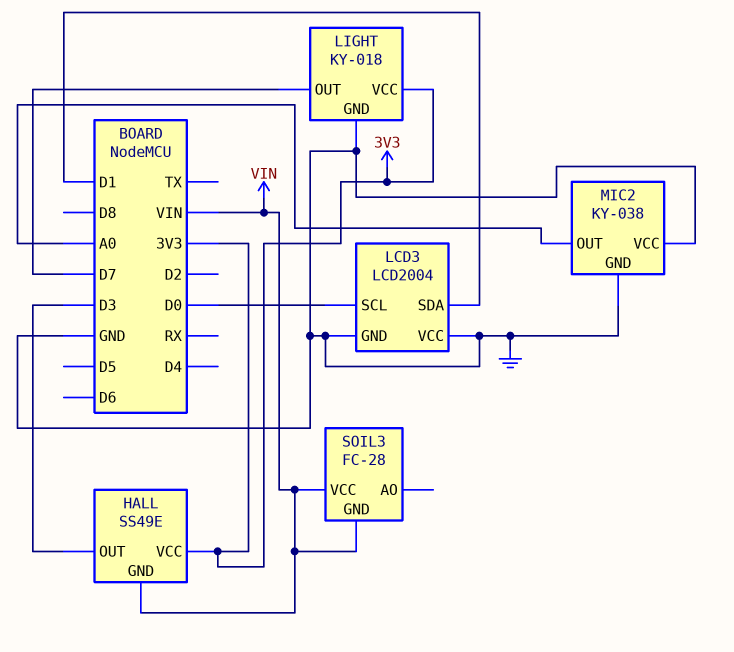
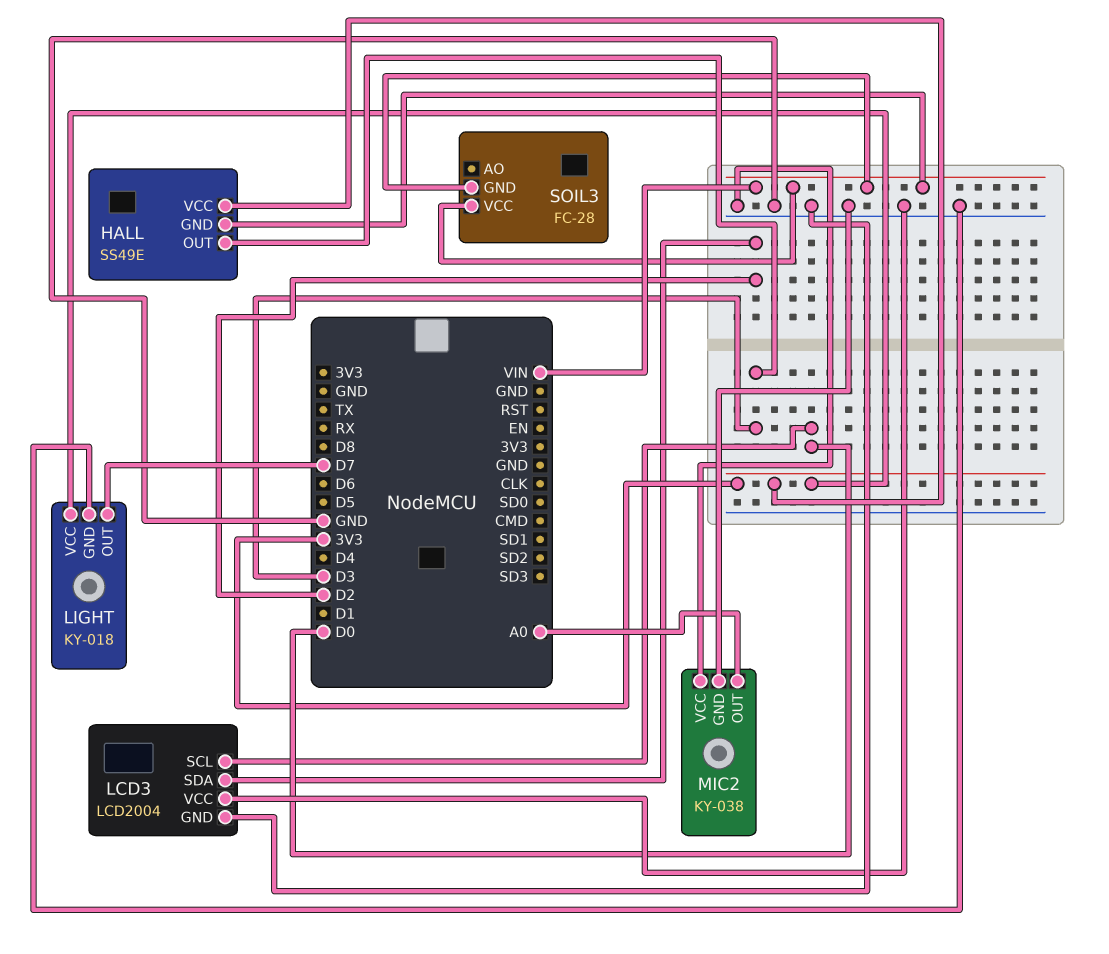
LCD3 pin SDA: D1 -> D2

